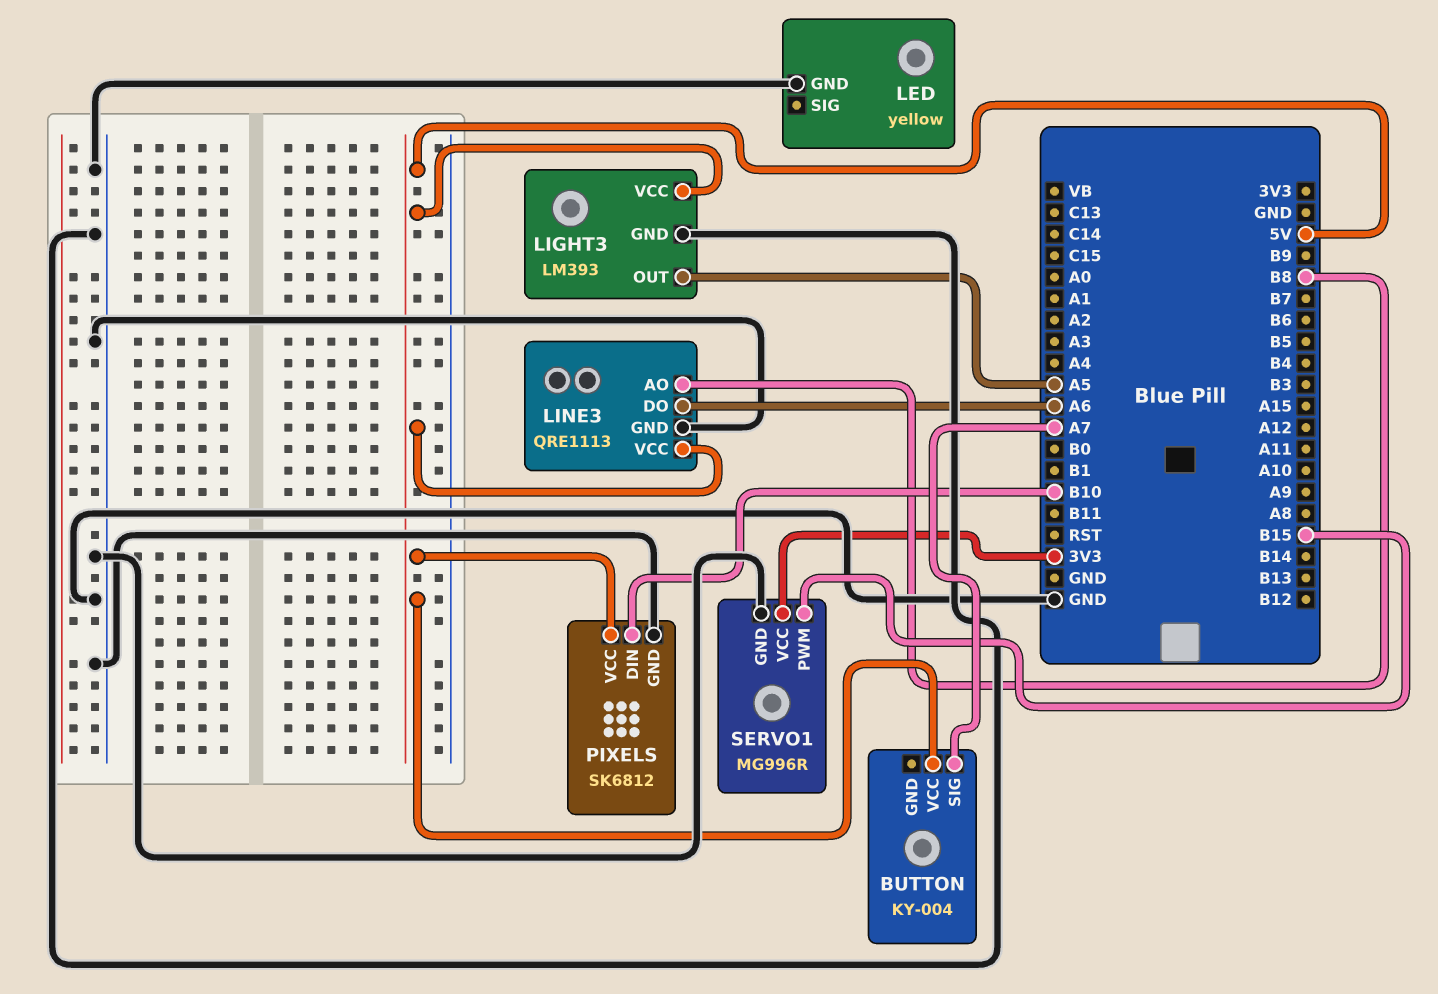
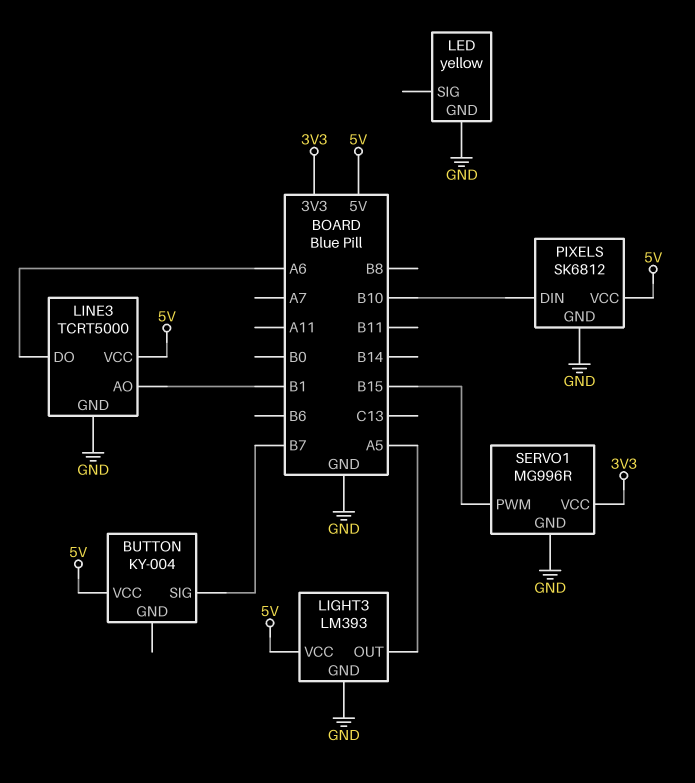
BUTTON pin SIG: A7 -> B7
LINE3: QRE1113 -> TCRT5000
LINE3 pin AO: B8 -> B1

